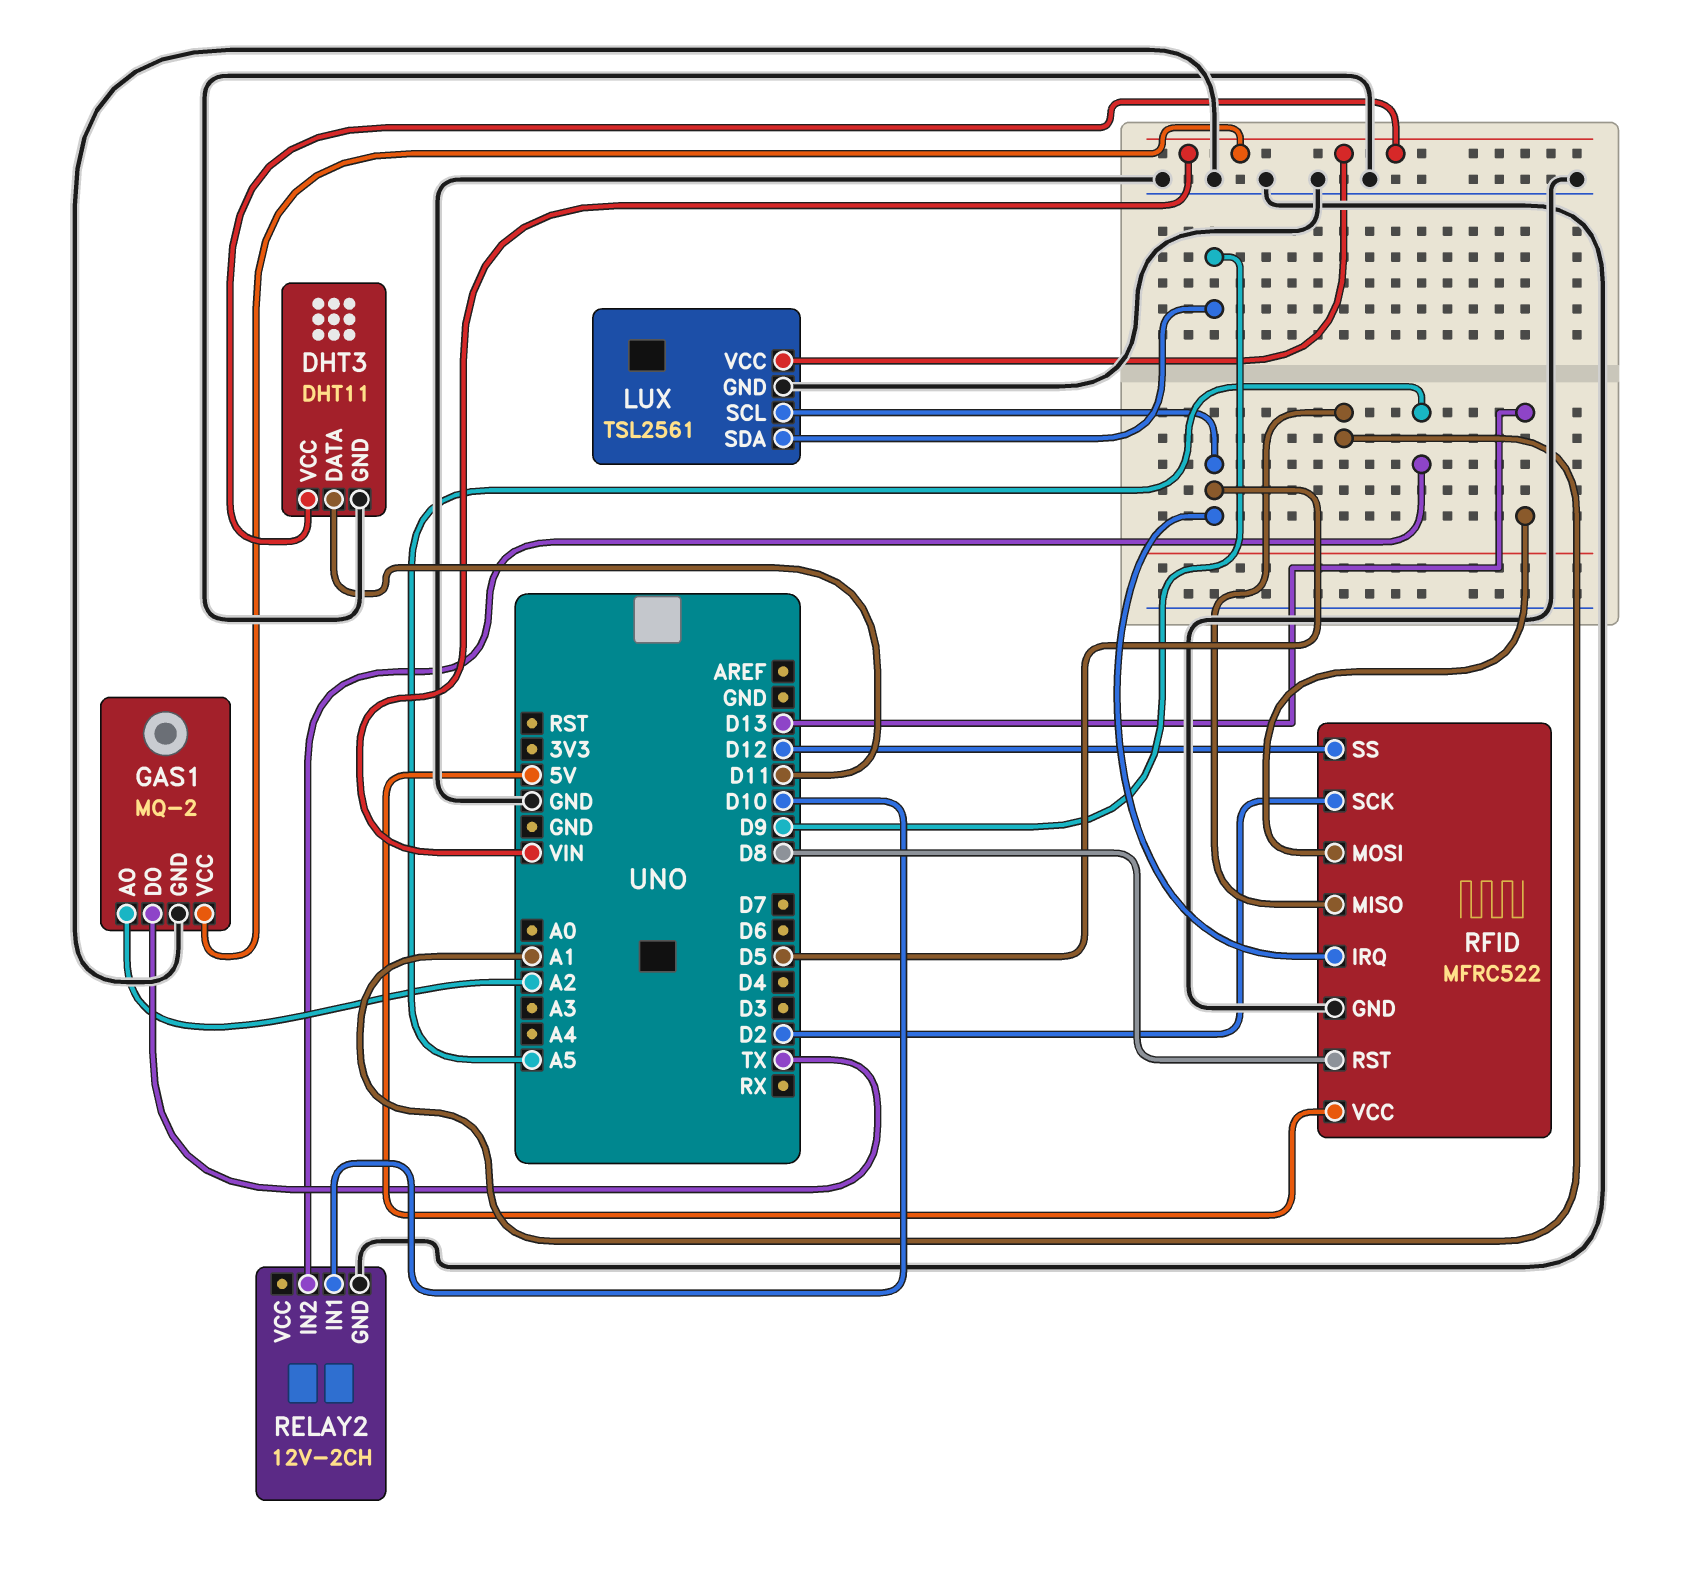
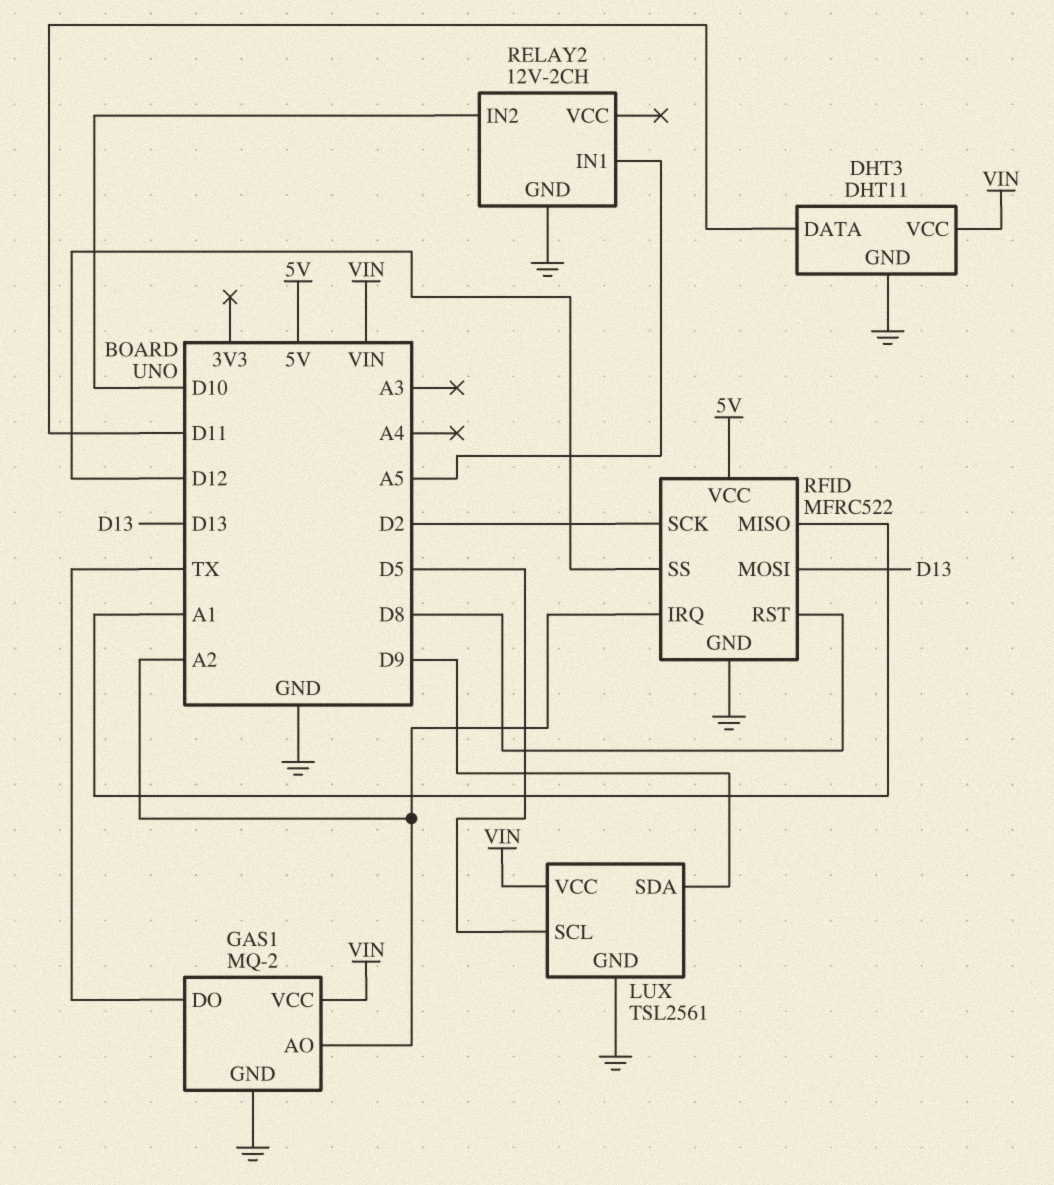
RELAY2 pin IN1: D10 -> A5
RELAY2 pin IN2: A5 -> D10
RFID pin IRQ: D5 -> A2

